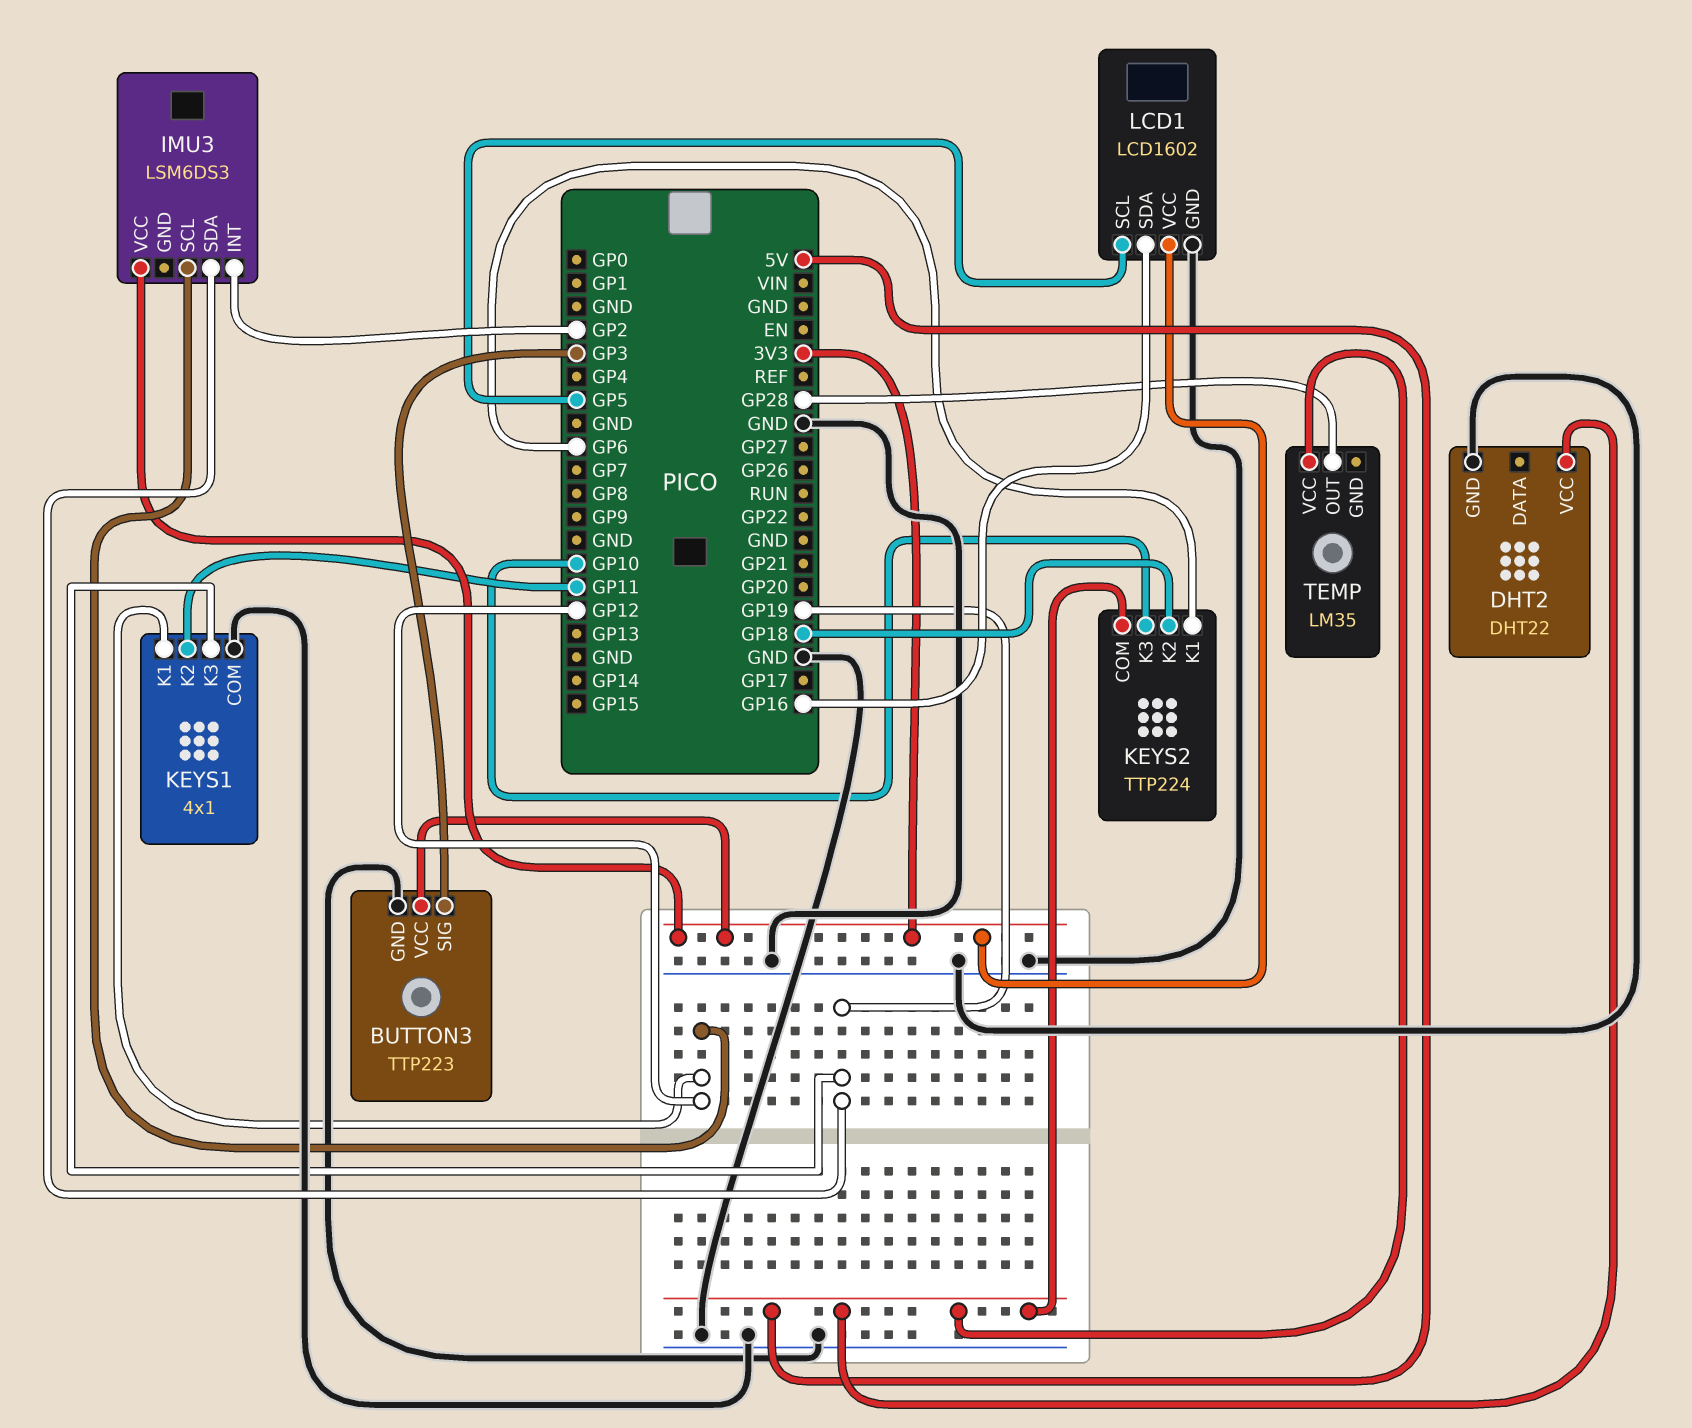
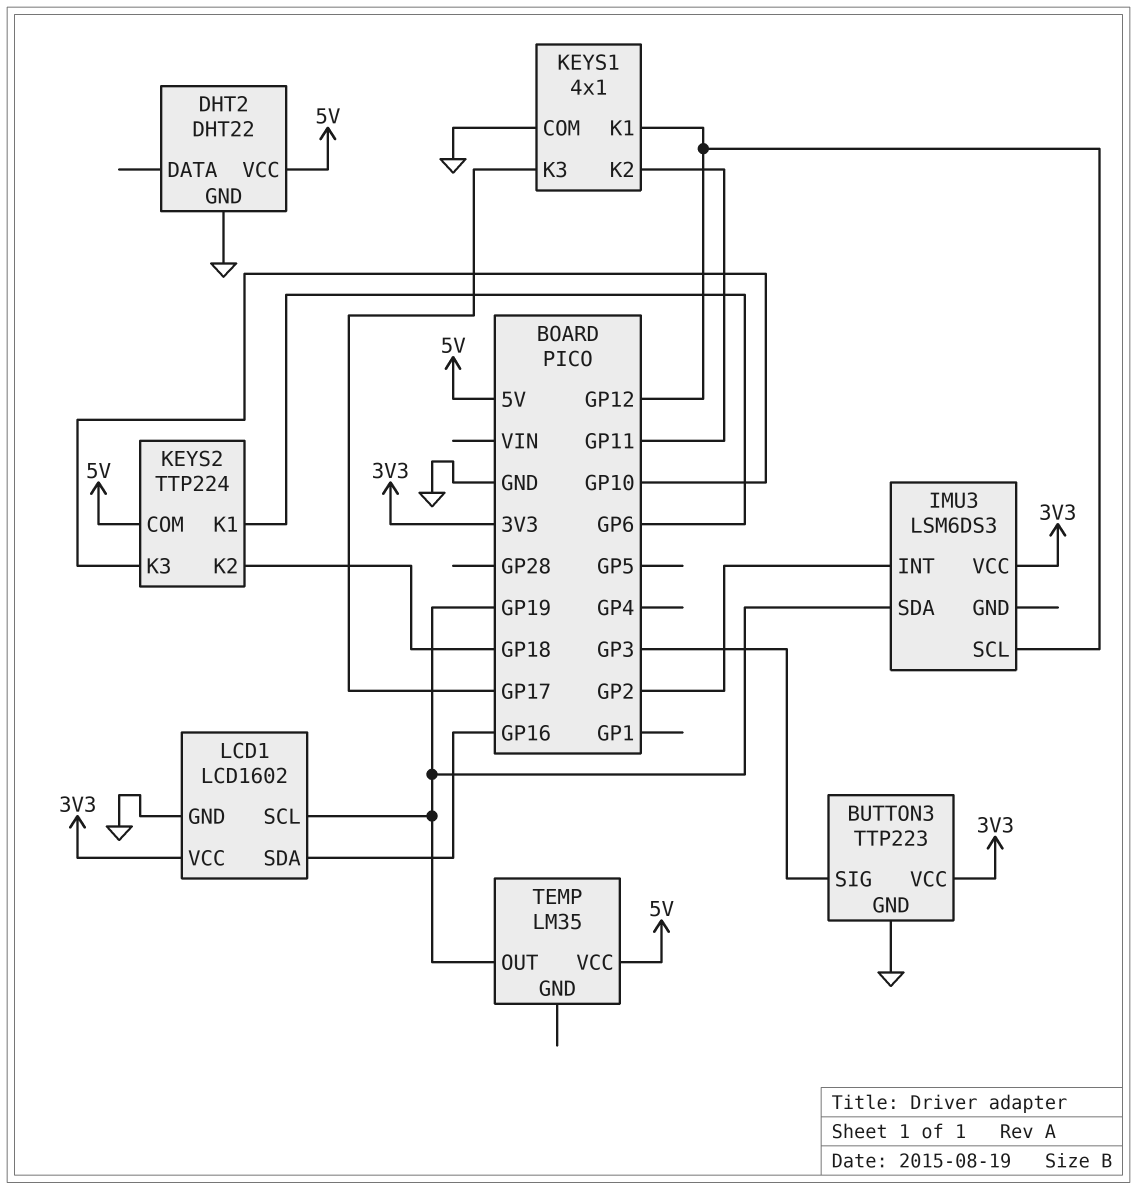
KEYS1 pin K3: GP19 -> GP17
LCD1 pin SCL: GP5 -> GP19
TEMP pin OUT: GP28 -> GP19

